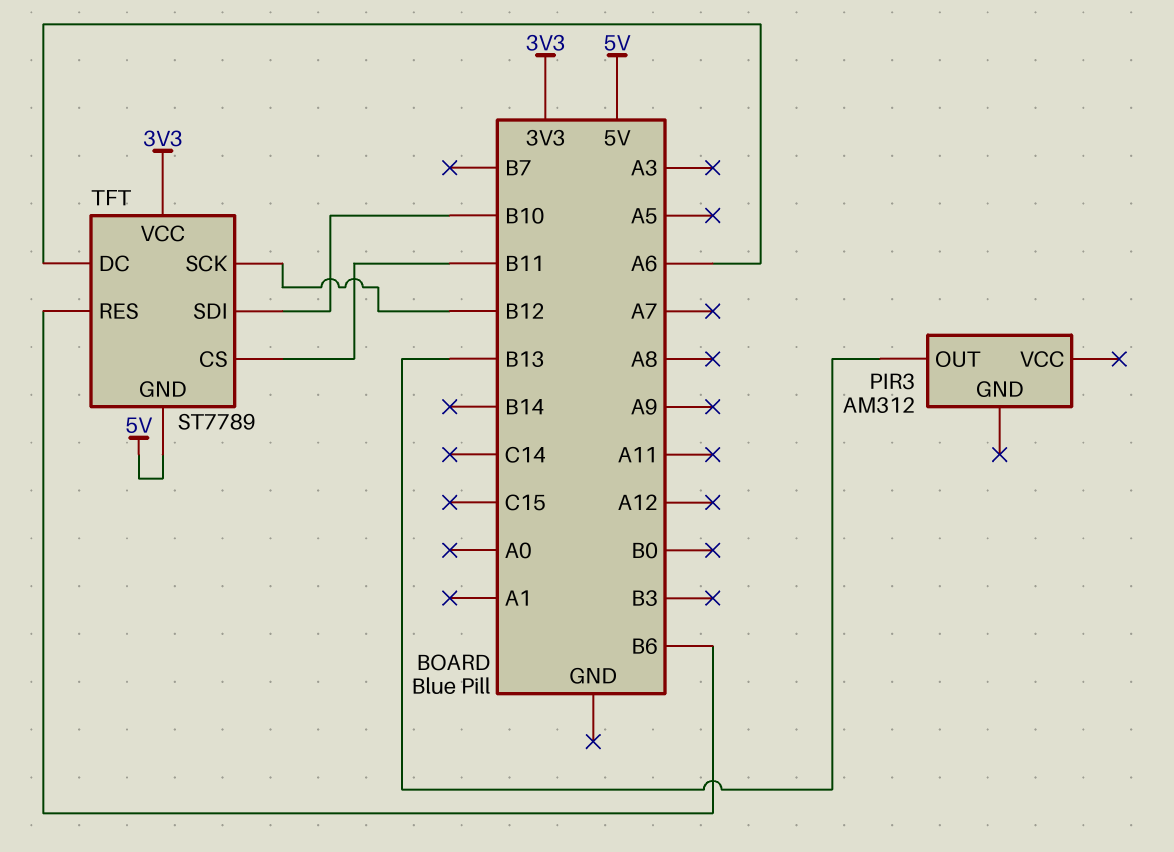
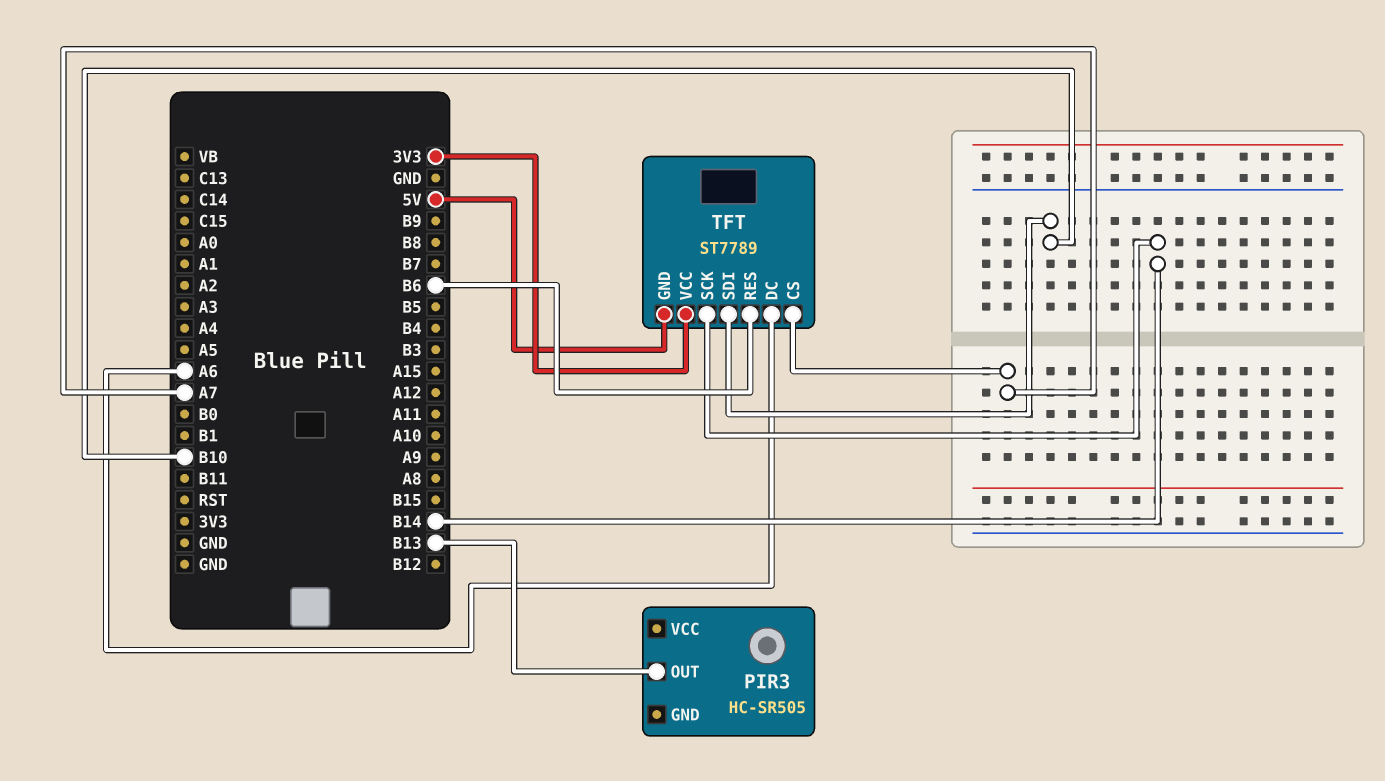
PIR3: AM312 -> HC-SR505
TFT pin CS: B11 -> A7
TFT pin SCK: B12 -> B14

